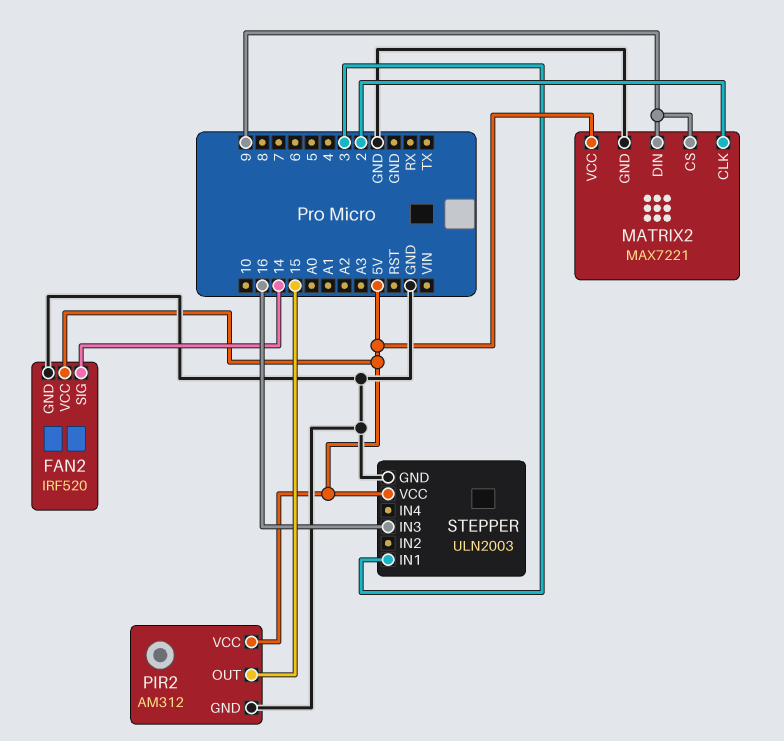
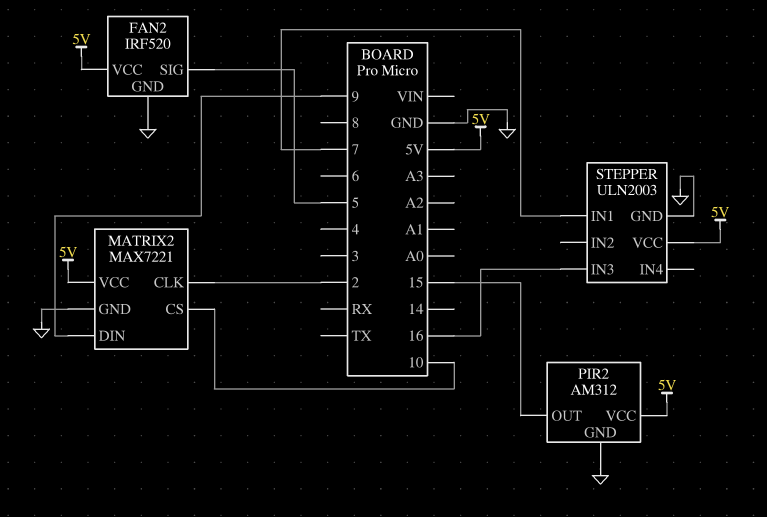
FAN2 pin SIG: 14 -> 5
MATRIX2 pin CS: 9 -> 10
STEPPER pin IN1: 3 -> 7

